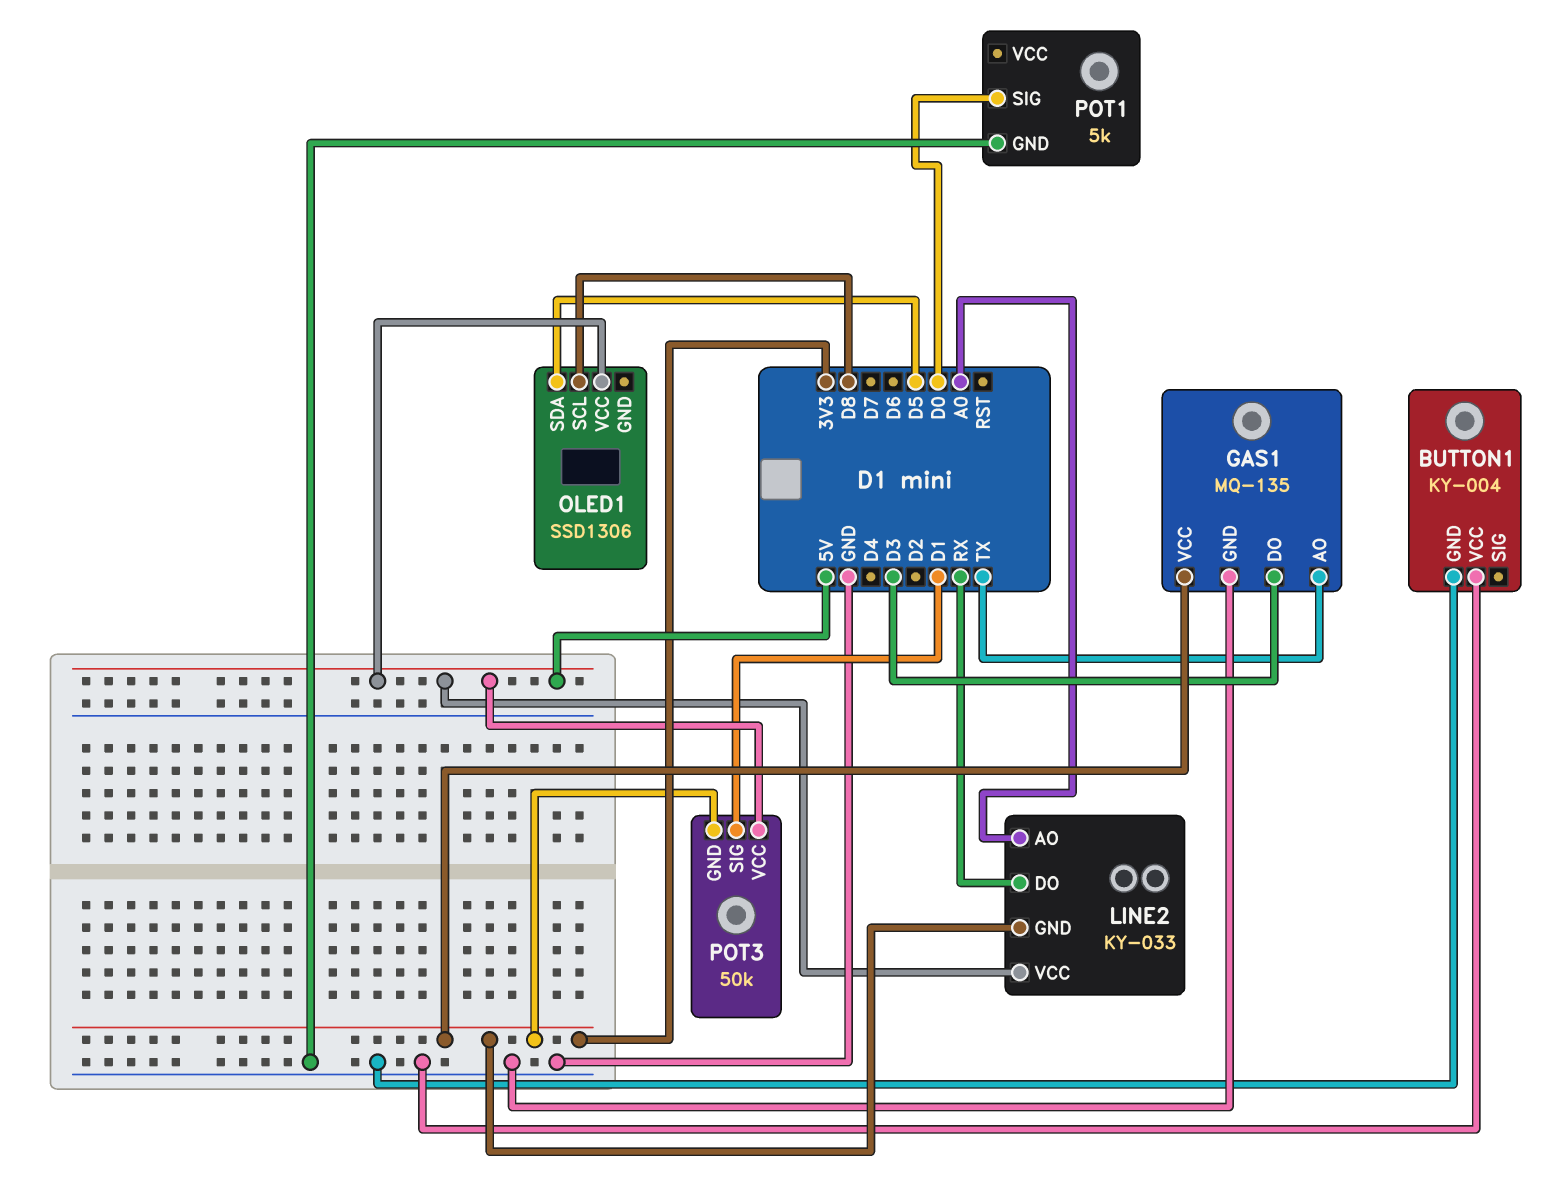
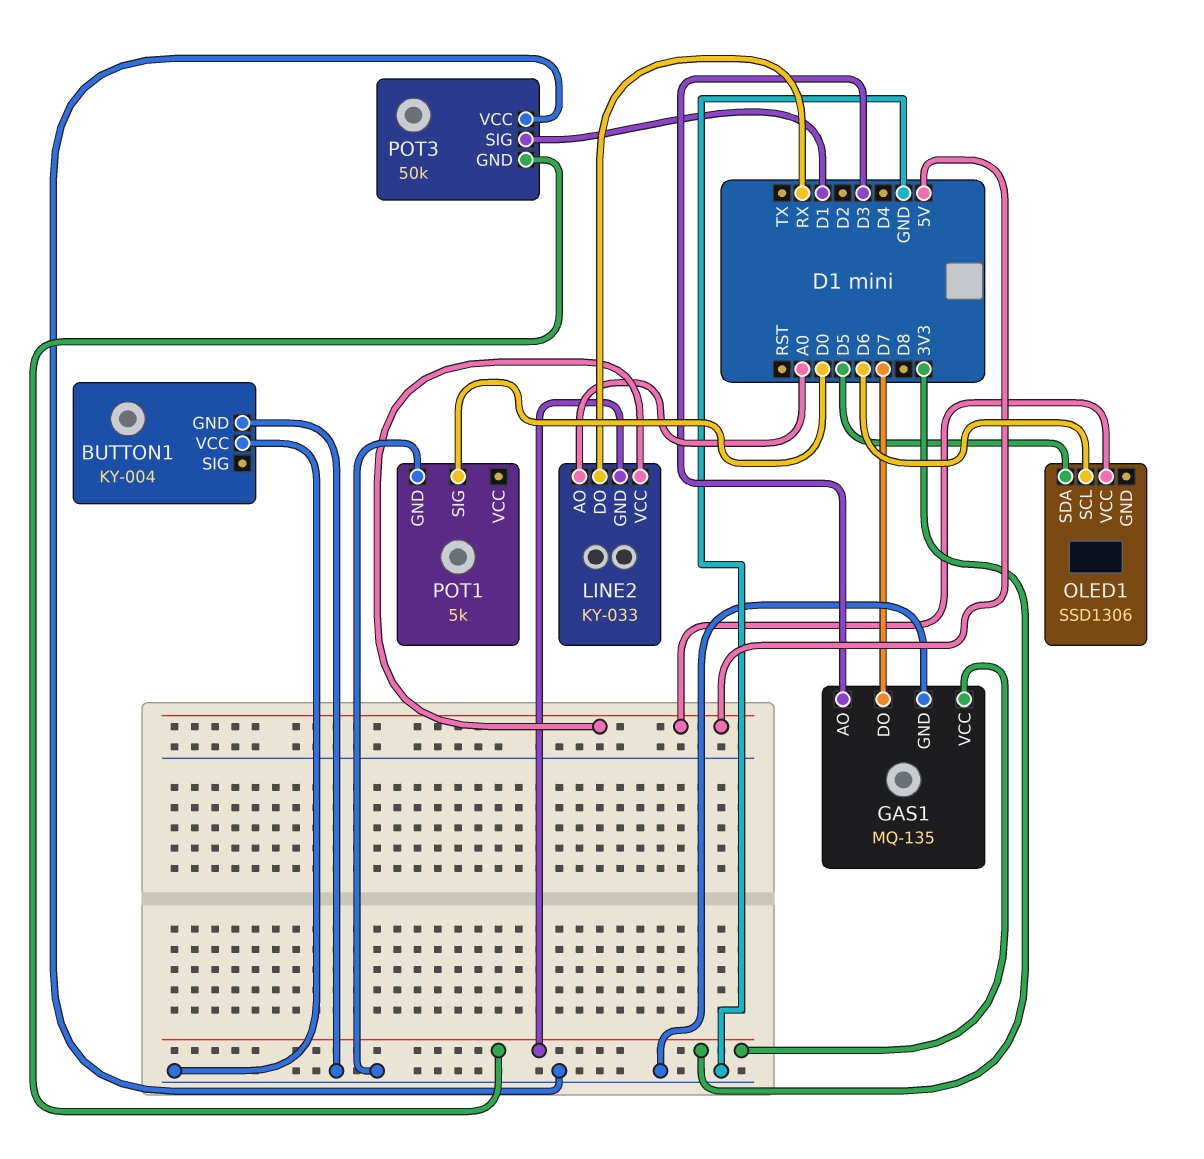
GAS1 pin AO: TX -> D3
GAS1 pin DO: D3 -> D7
OLED1 pin SCL: D8 -> D6
POT3 pin VCC: 5V -> GND

